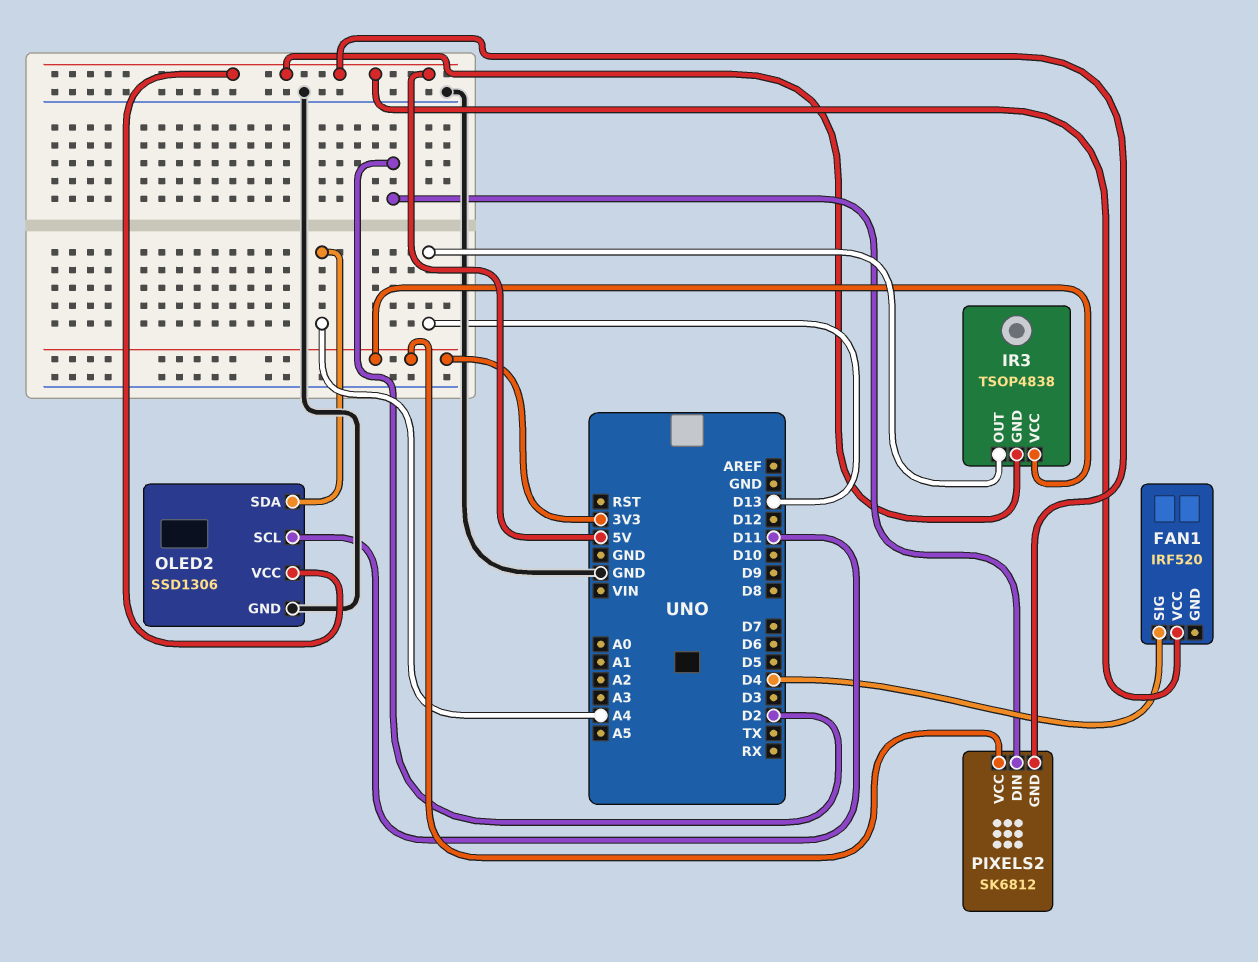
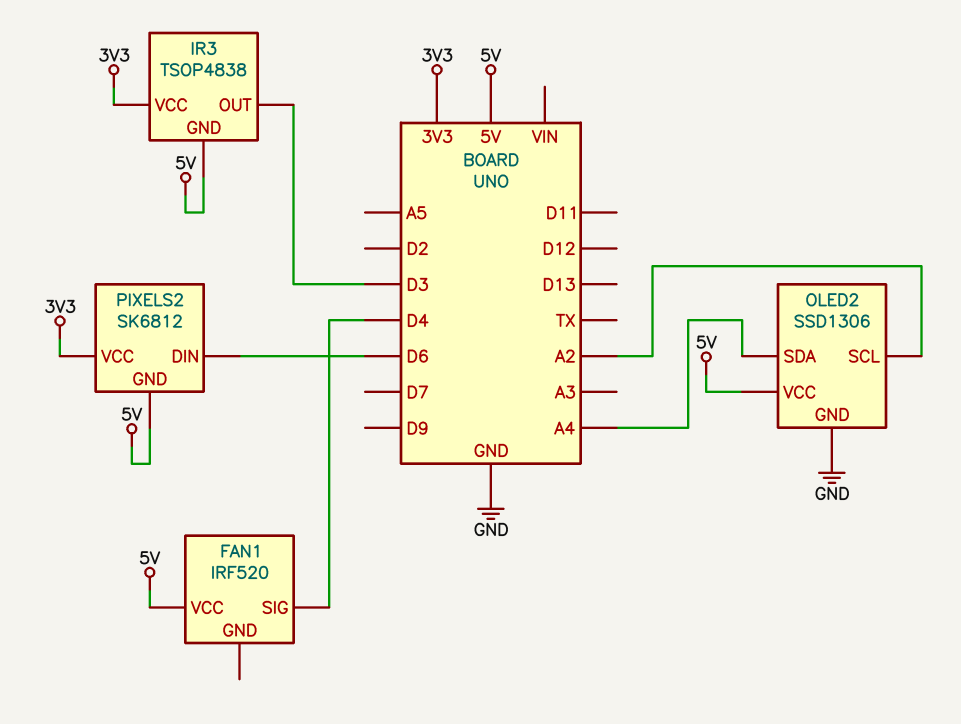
IR3 pin OUT: D13 -> D3
OLED2 pin SCL: D11 -> A2
PIXELS2 pin DIN: D2 -> D6

